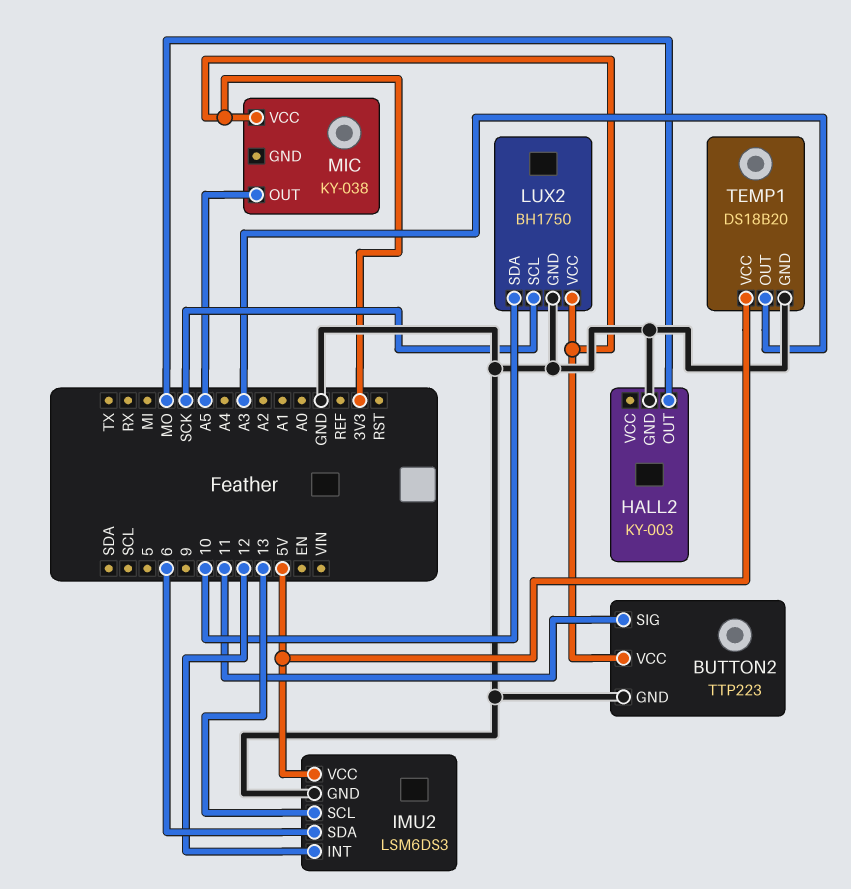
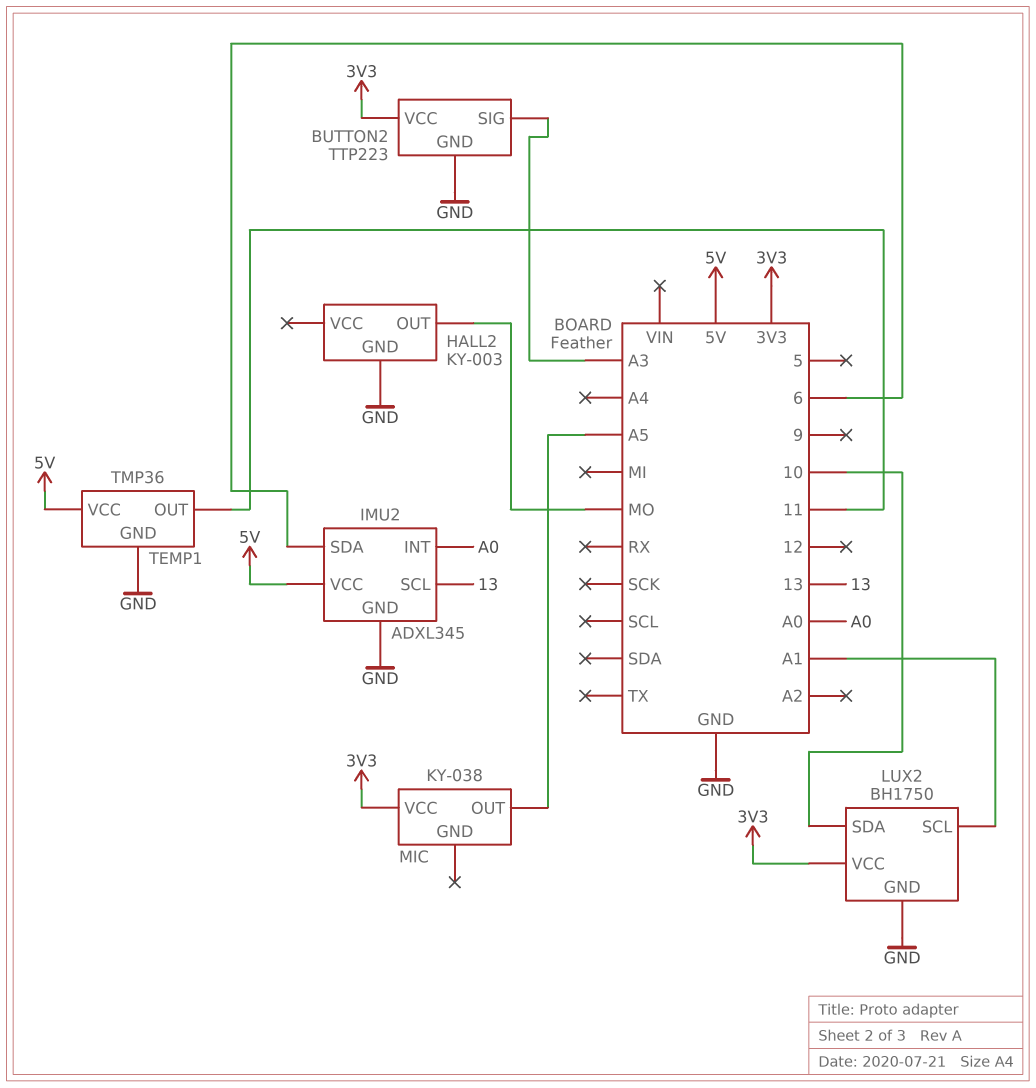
BUTTON2 pin SIG: 11 -> A3
IMU2: LSM6DS3 -> ADXL345
IMU2 pin INT: 12 -> A0
LUX2 pin SCL: SCK -> A1
TEMP1: DS18B20 -> TMP36
TEMP1 pin OUT: A3 -> 11

